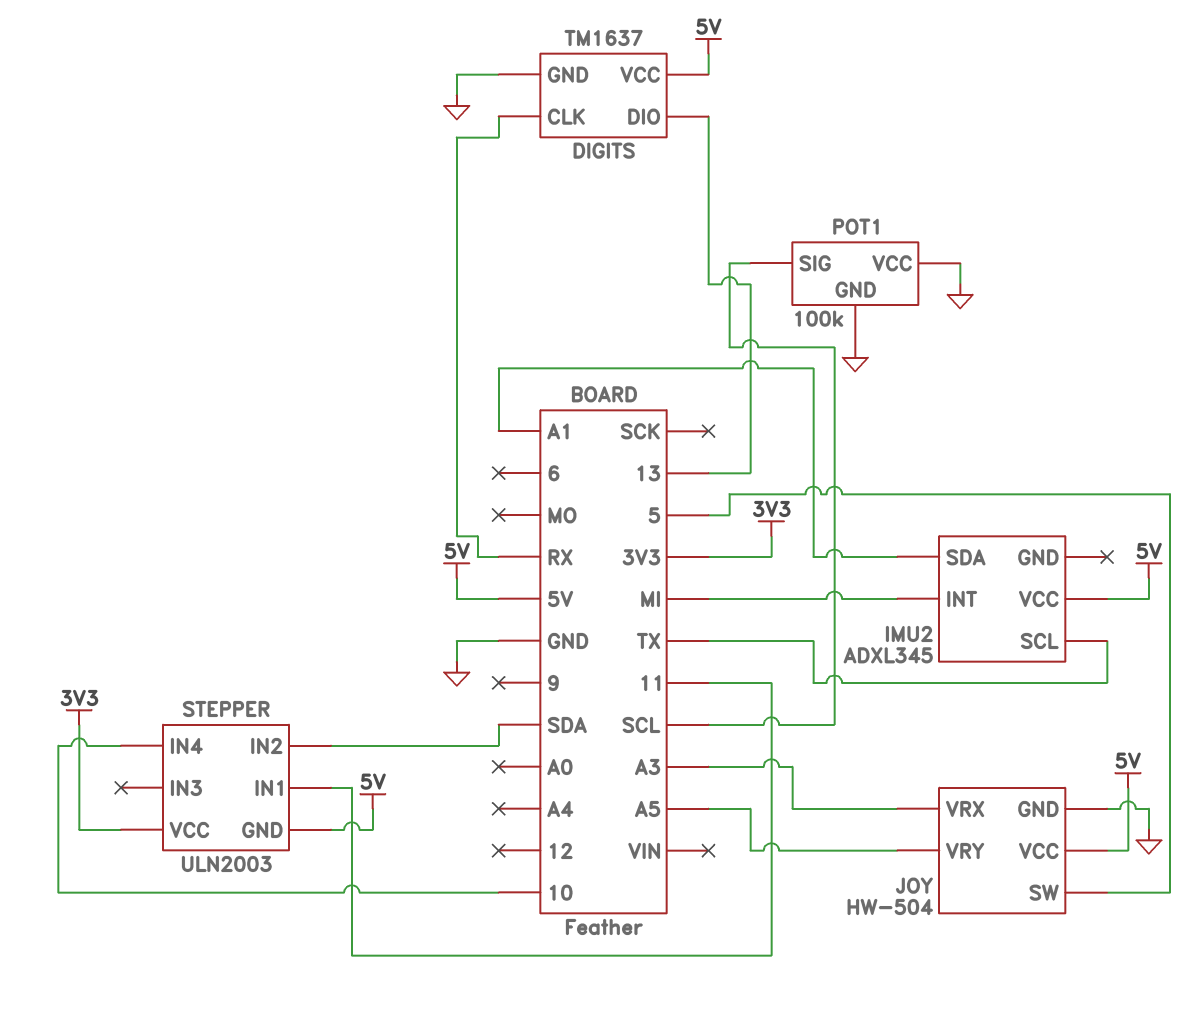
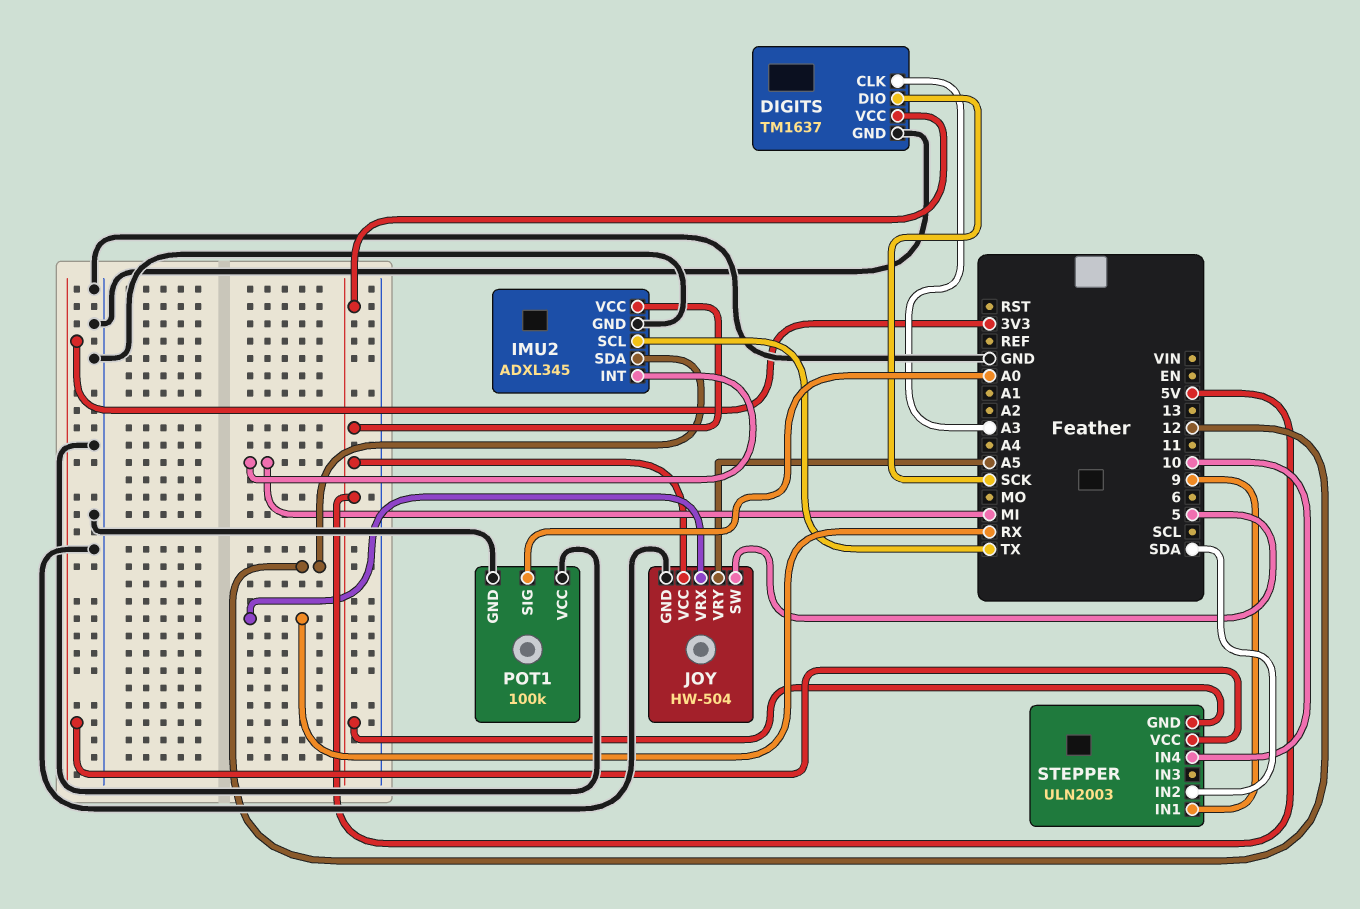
DIGITS pin CLK: RX -> A3
DIGITS pin DIO: 13 -> SCK
IMU2 pin GND: none -> GND
IMU2 pin SDA: A1 -> 12
JOY pin VRX: A3 -> RX
POT1 pin SIG: SCL -> A0
STEPPER pin IN1: 11 -> 9

